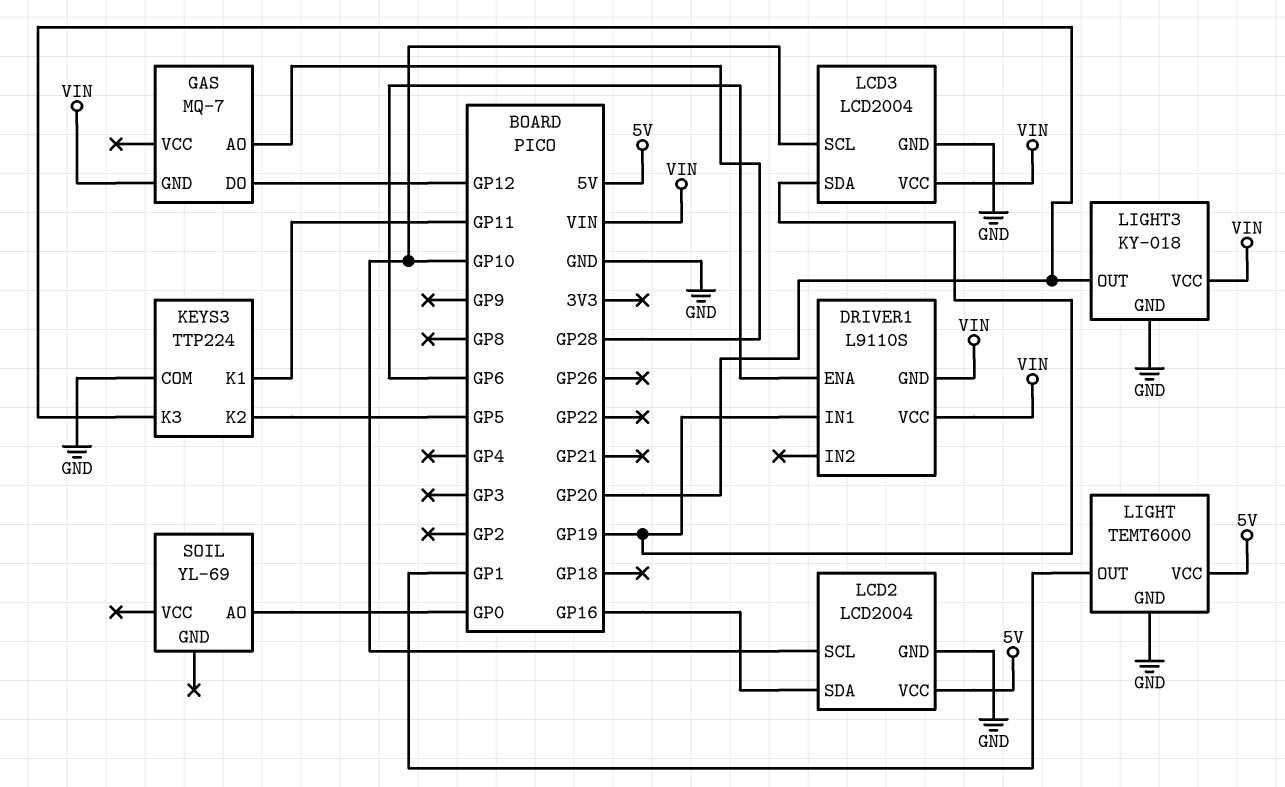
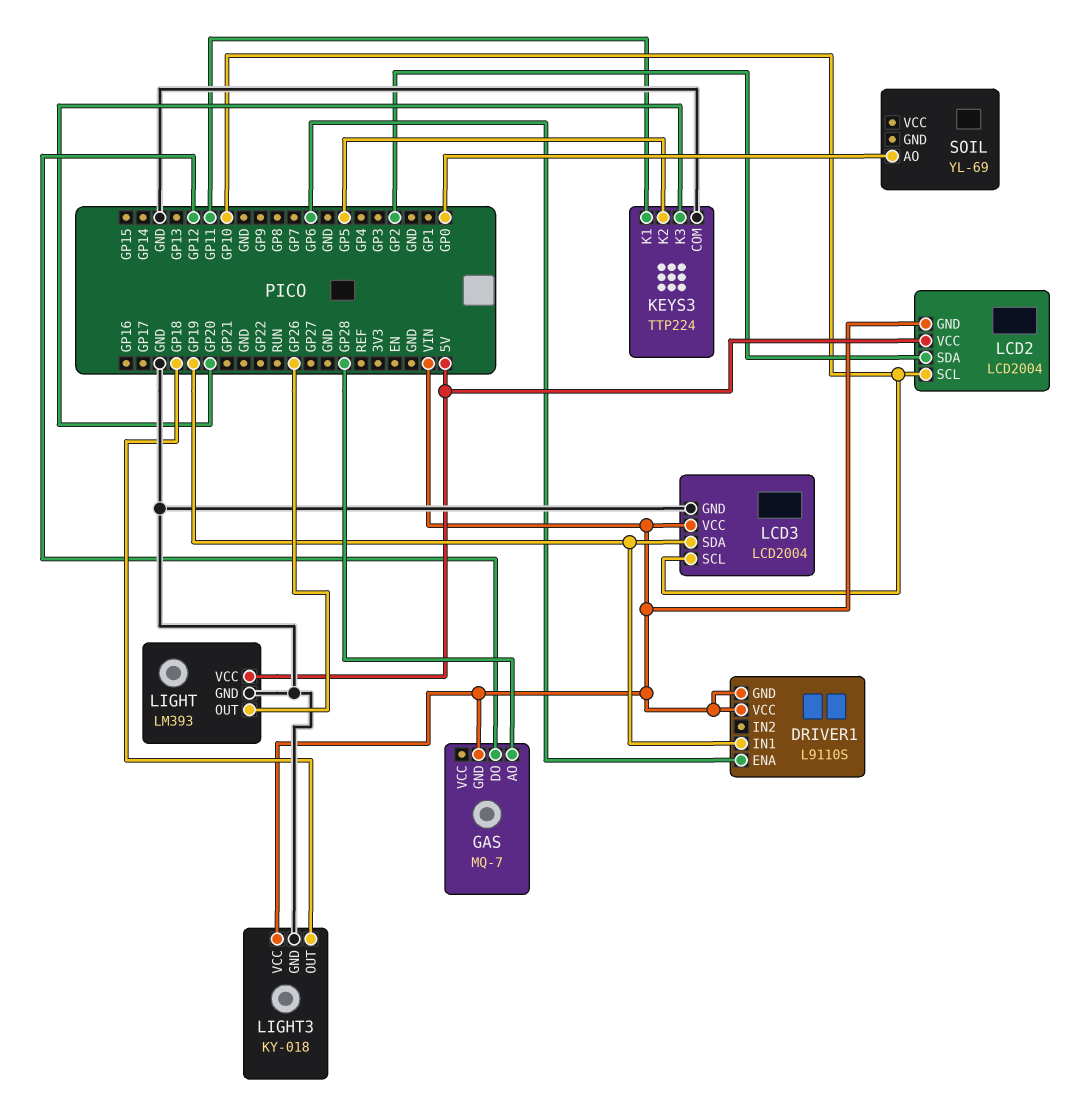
LCD2 pin GND: GND -> VIN
LCD2 pin SDA: GP16 -> GP2
LIGHT: TEMT6000 -> LM393
LIGHT pin OUT: GP1 -> GP26
LIGHT3 pin OUT: GP20 -> GP18

